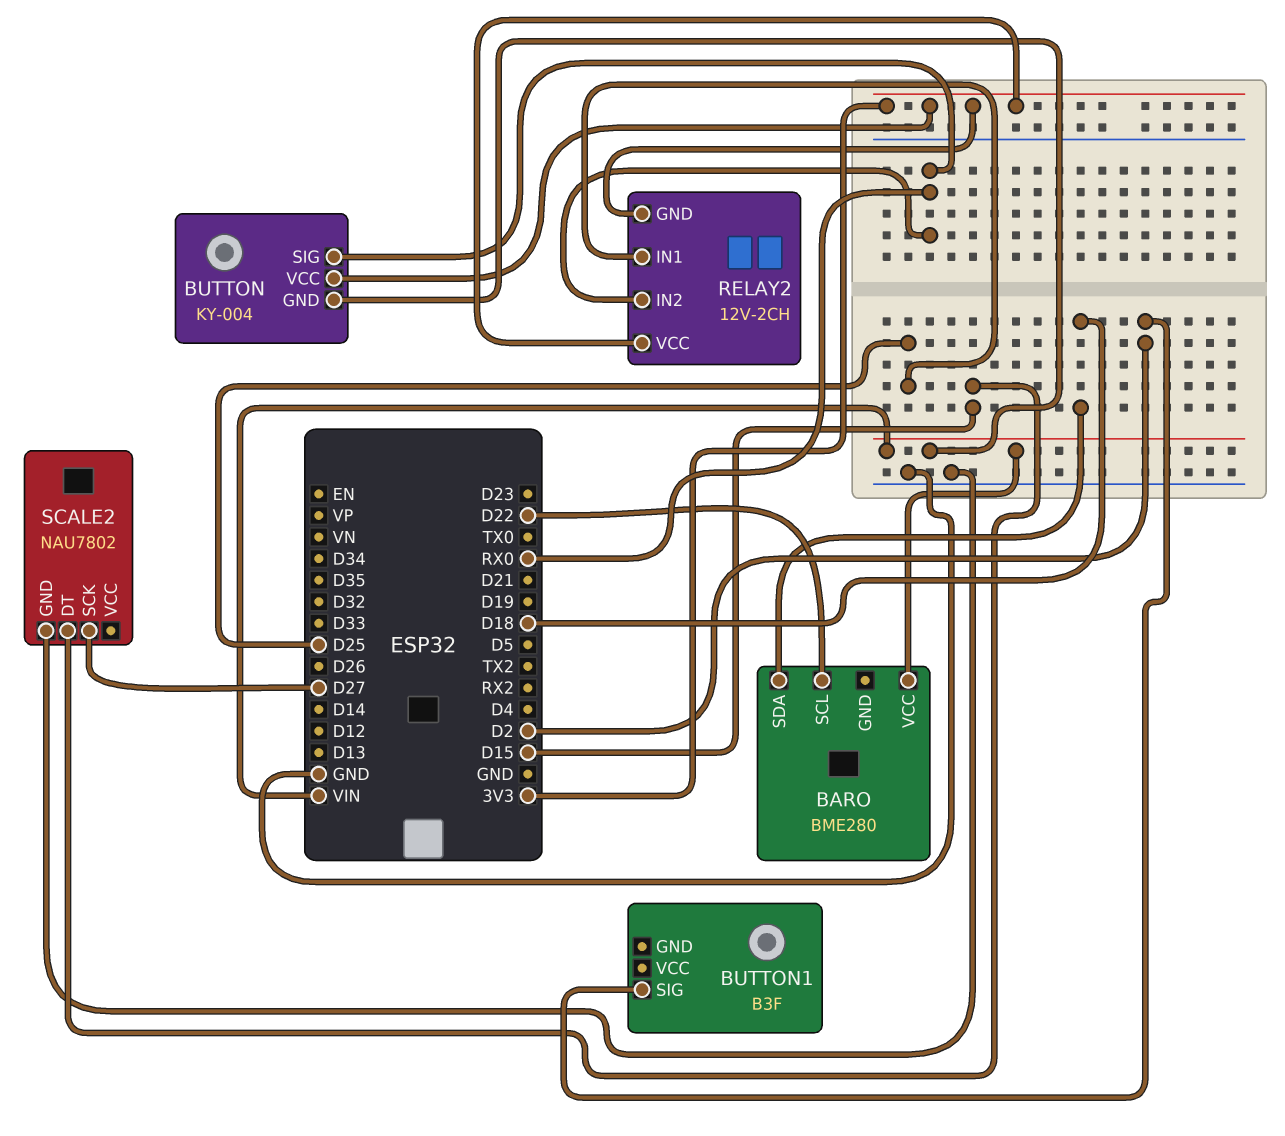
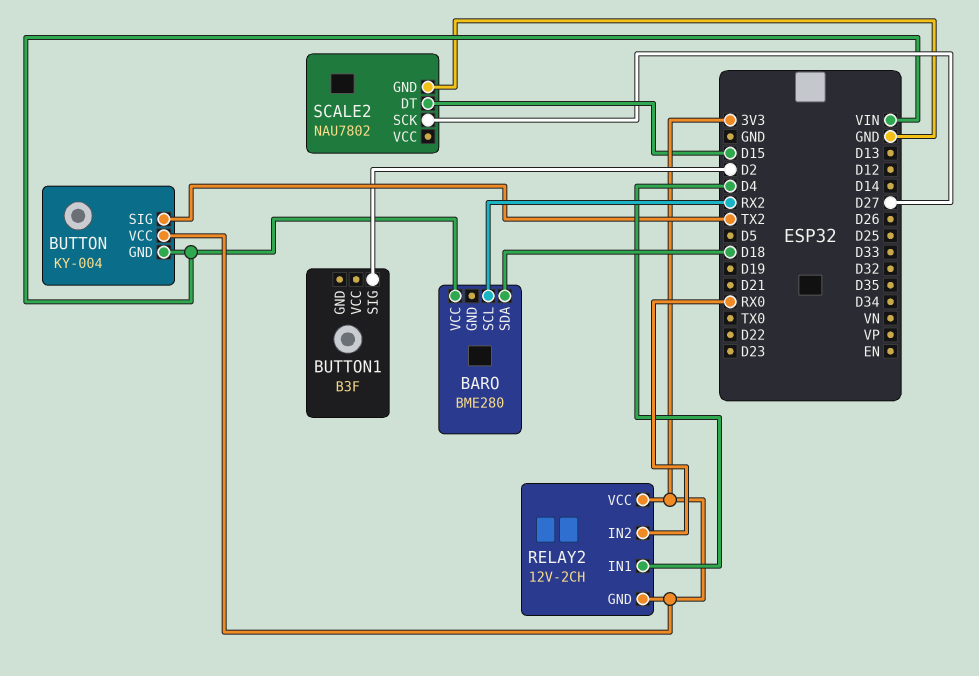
BARO pin SCL: D22 -> RX2
BUTTON pin SIG: RX0 -> TX2
RELAY2 pin IN1: D25 -> D4

